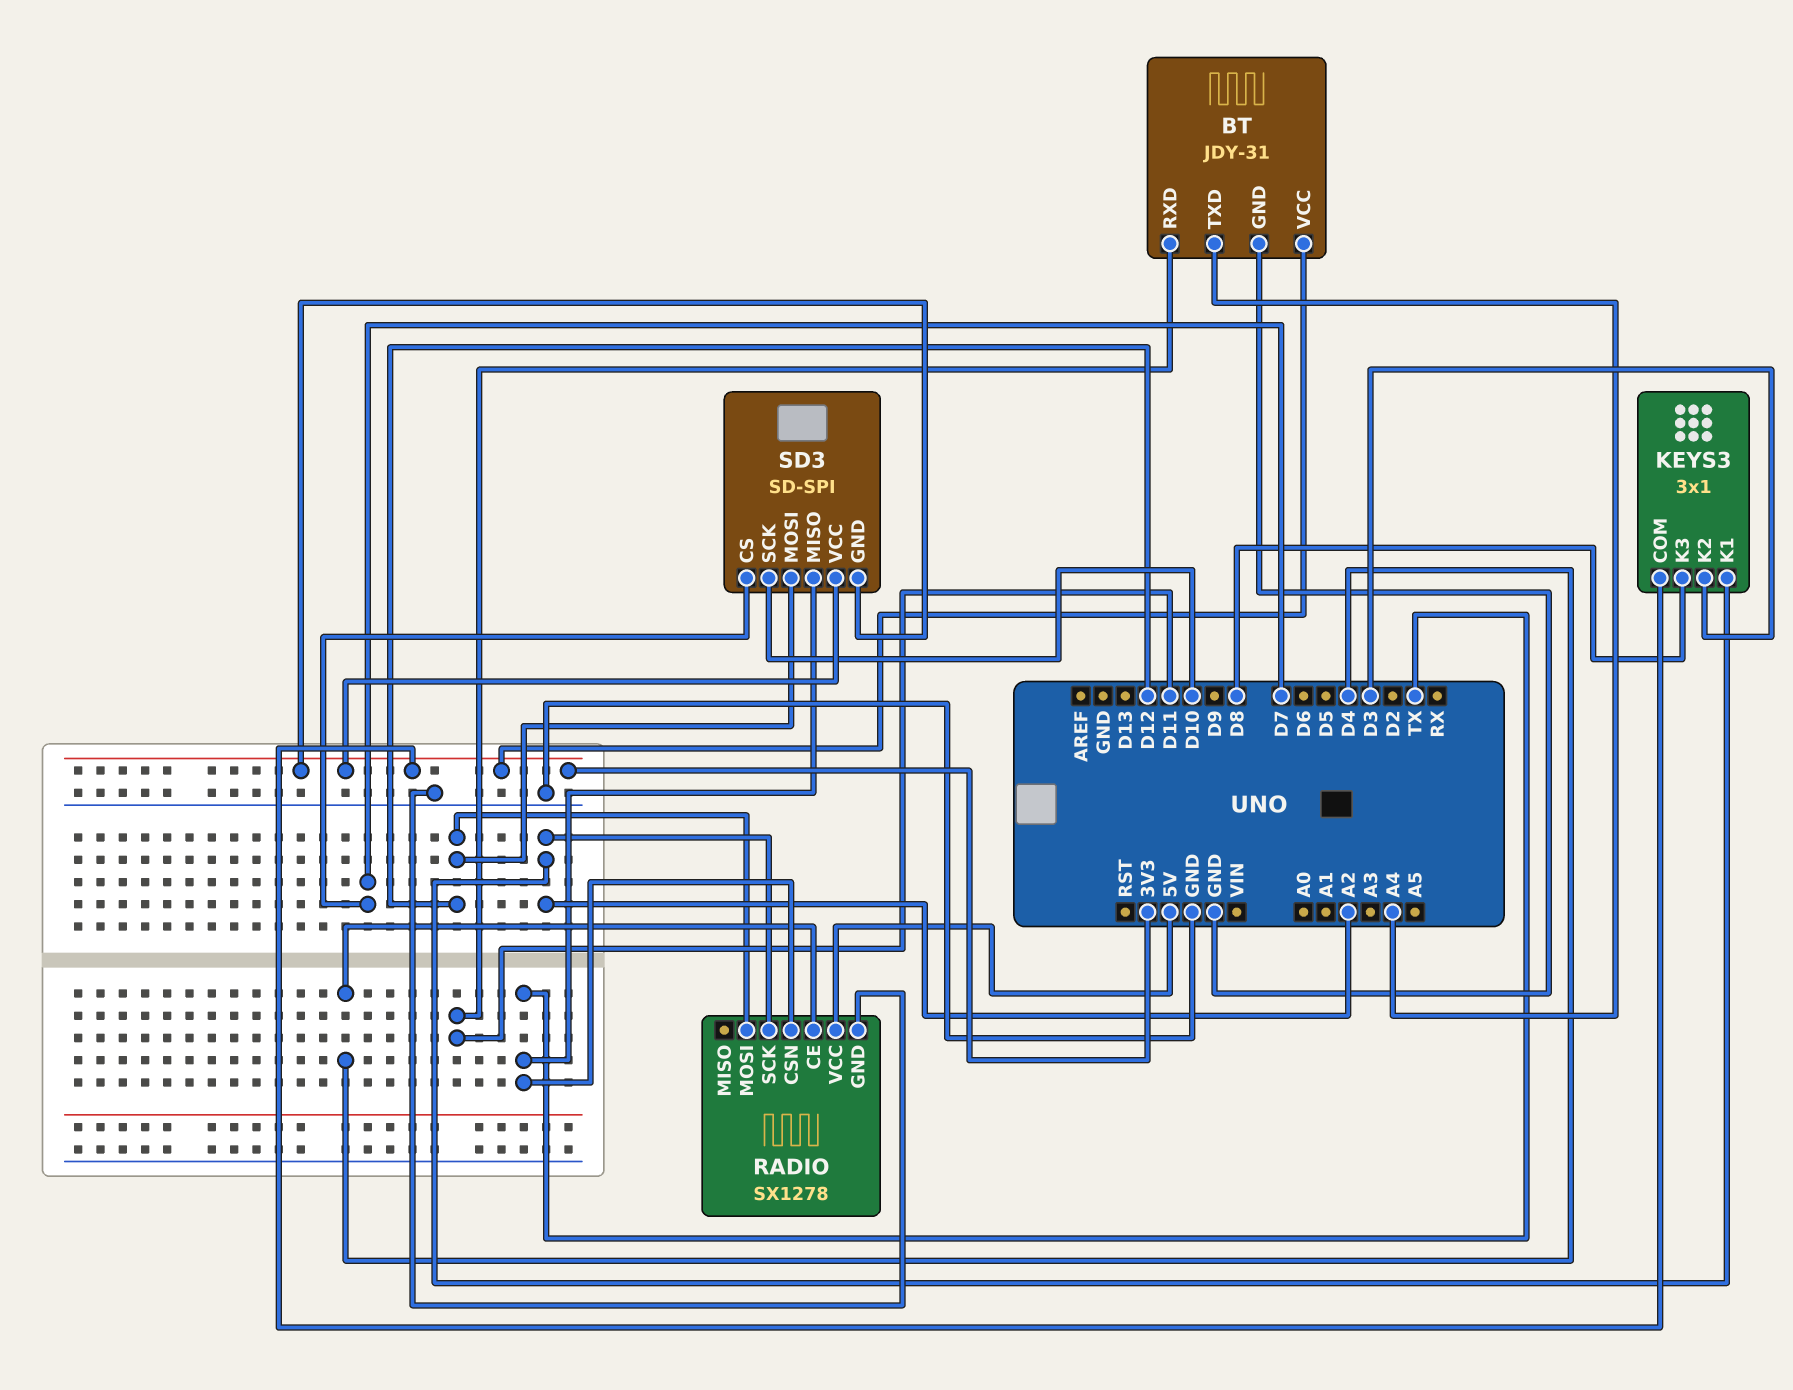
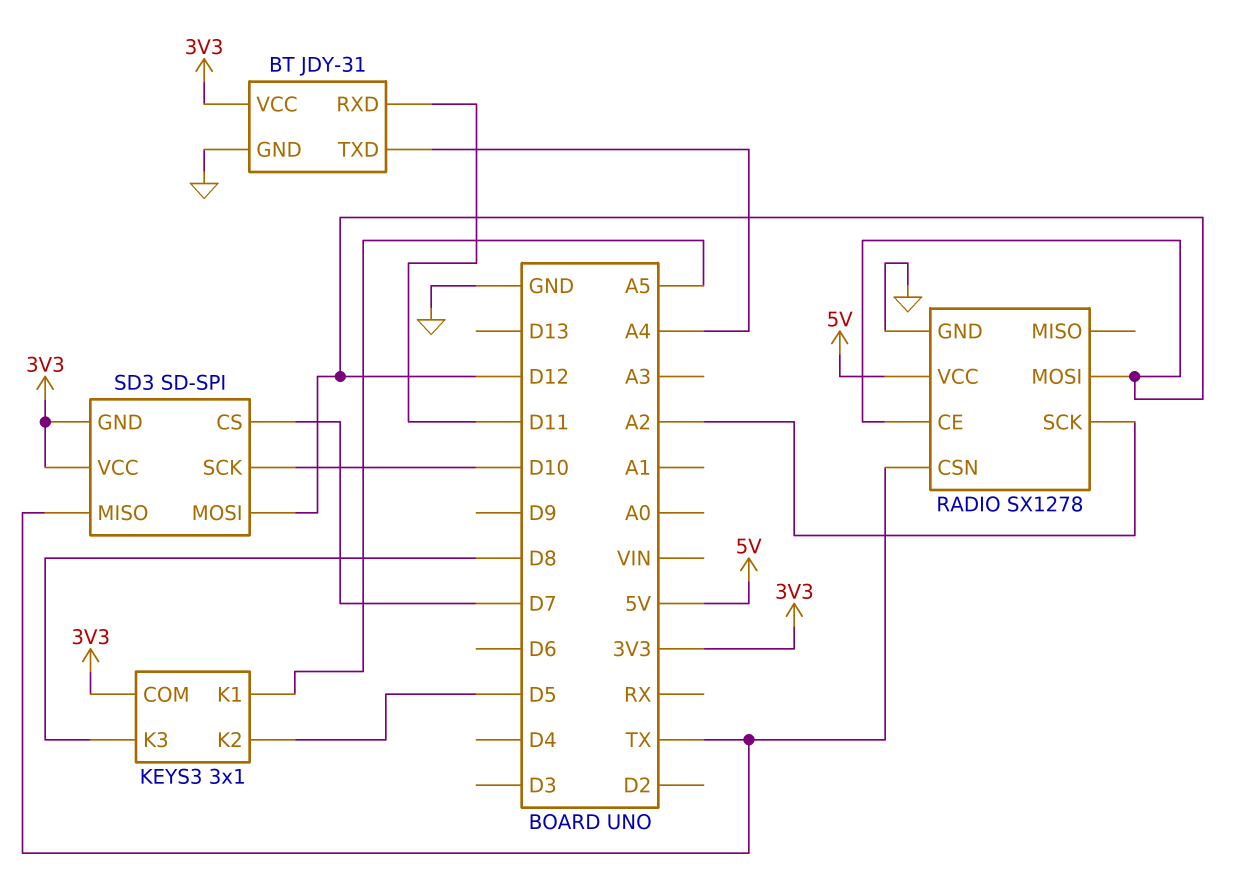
KEYS3 pin K1: A2 -> A5
KEYS3 pin K2: D3 -> D5
RADIO pin CE: D4 -> D12

